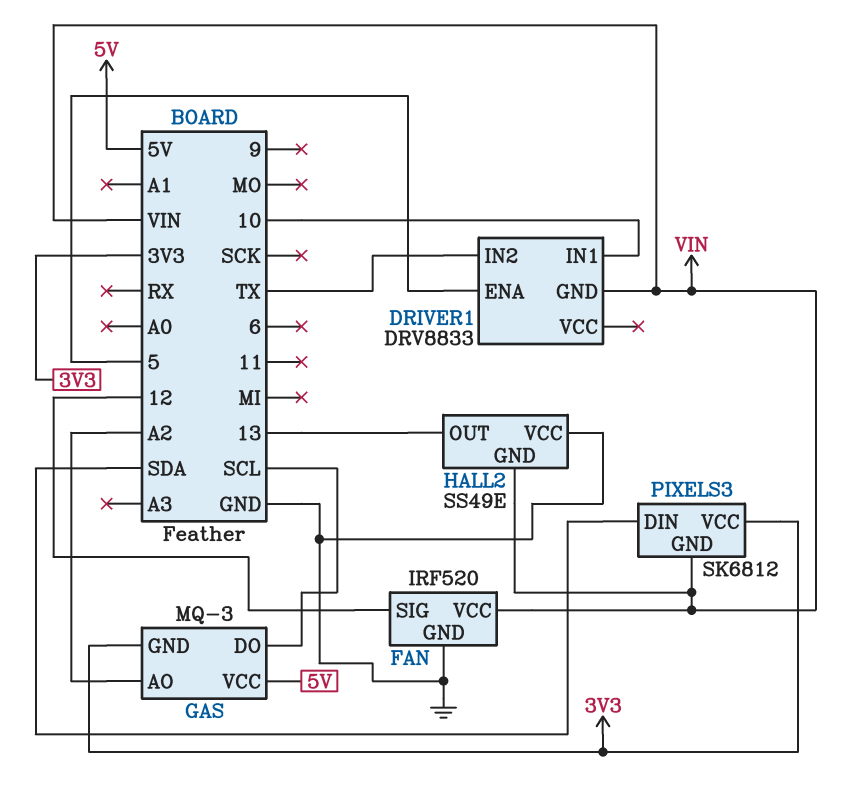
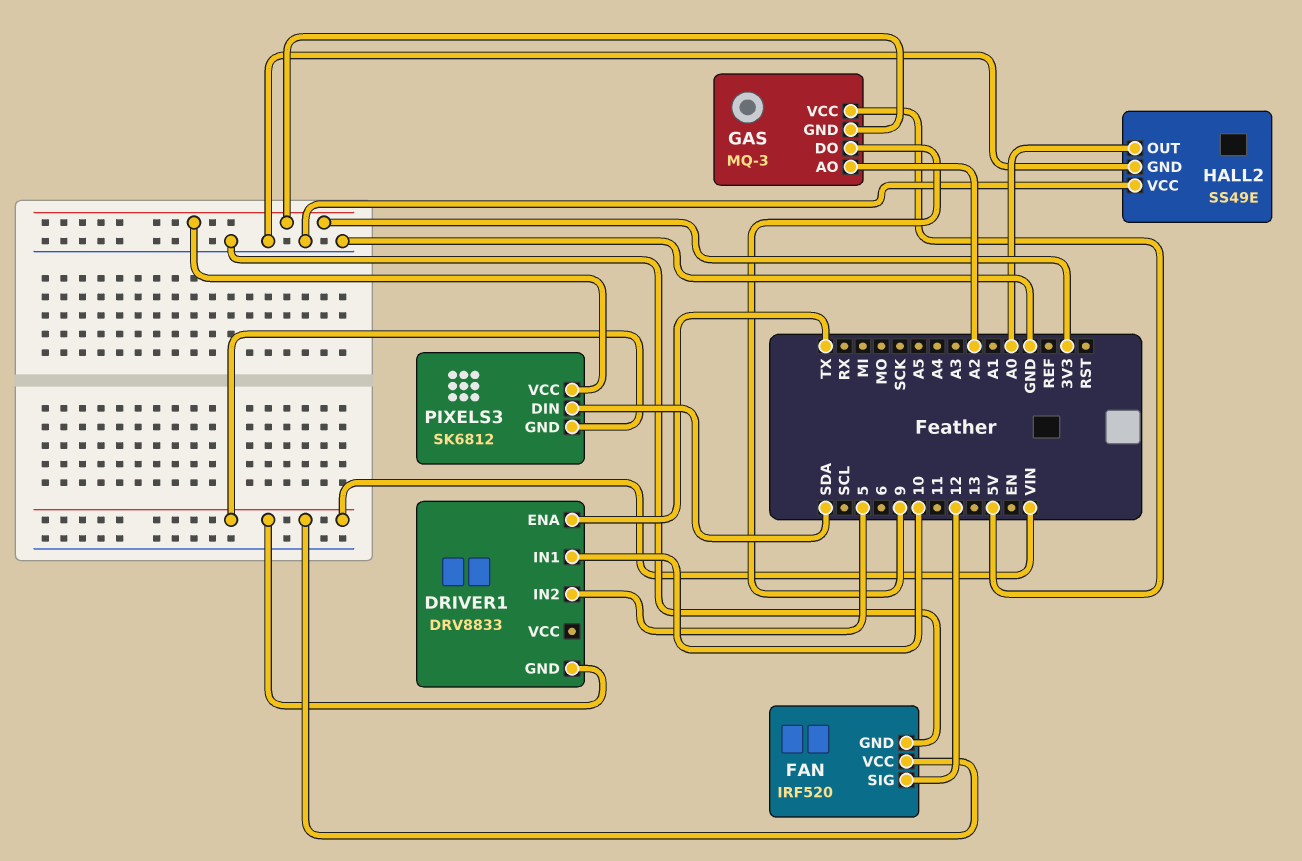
DRIVER1 pin ENA: 5 -> TX
DRIVER1 pin IN2: TX -> 5
GAS pin DO: SCL -> 9
HALL2 pin GND: VIN -> GND
HALL2 pin OUT: 13 -> A0

